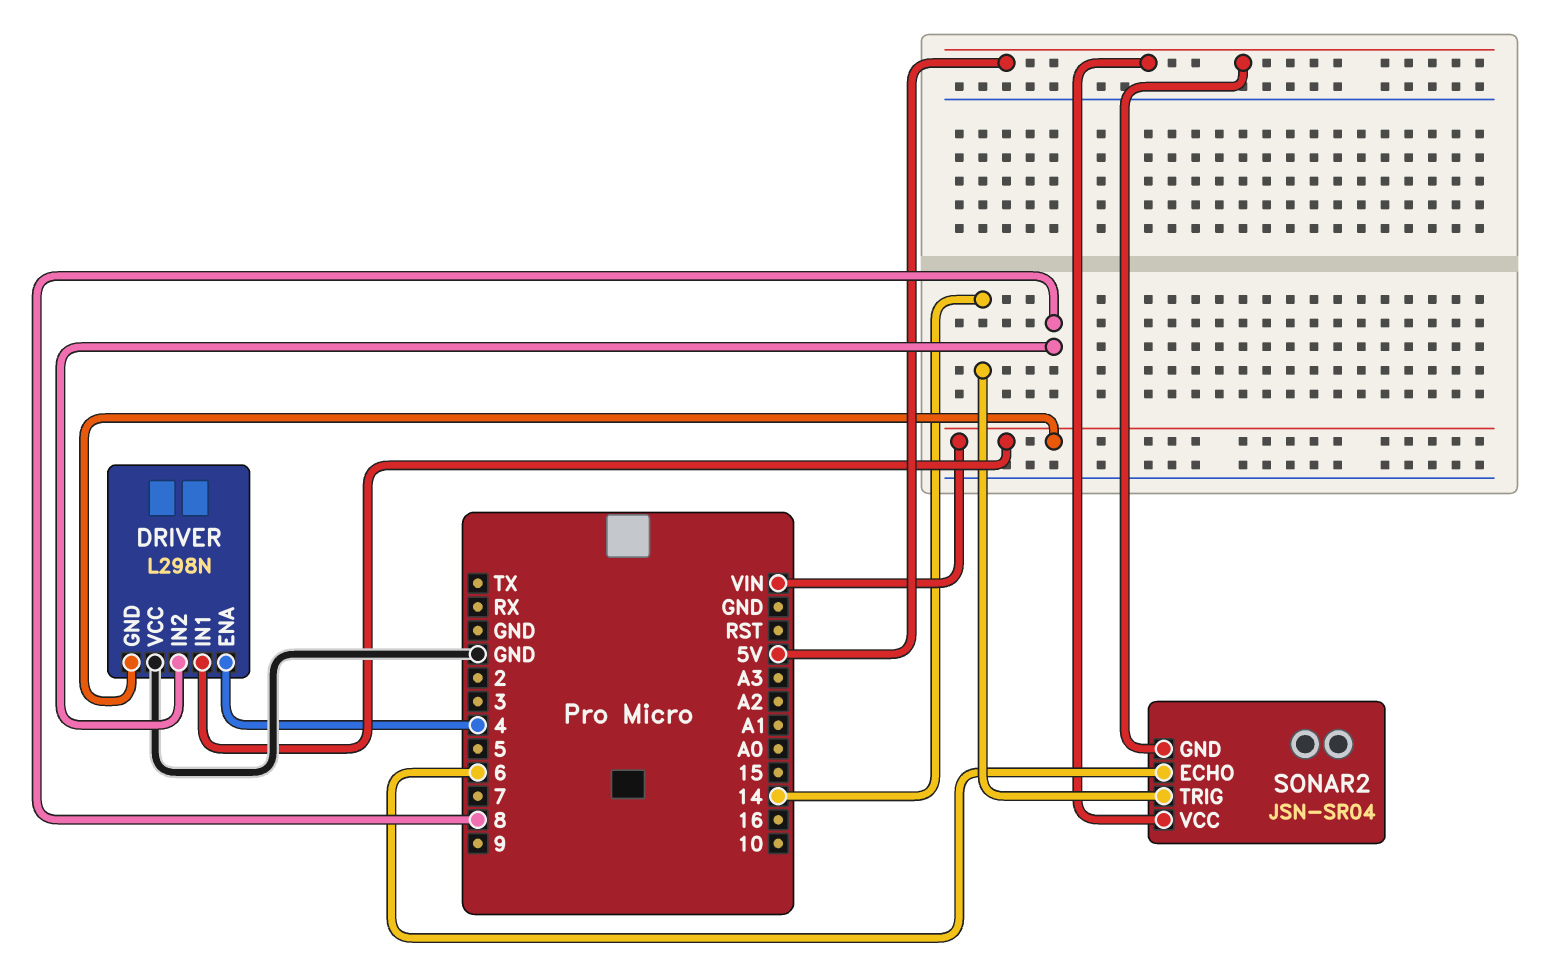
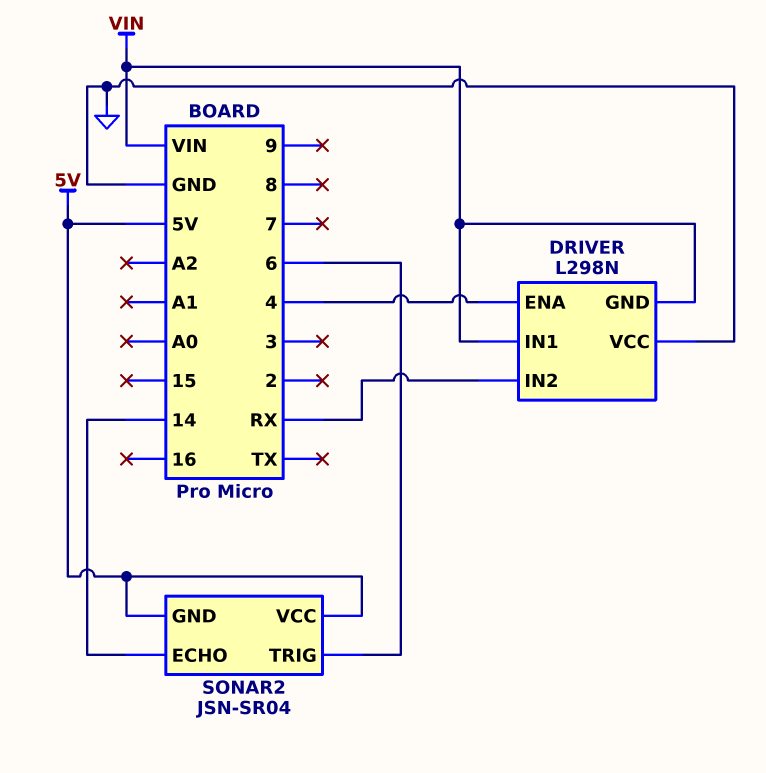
DRIVER pin IN2: 8 -> RX
SONAR2 pin ECHO: 6 -> 14
SONAR2 pin TRIG: 14 -> 6

